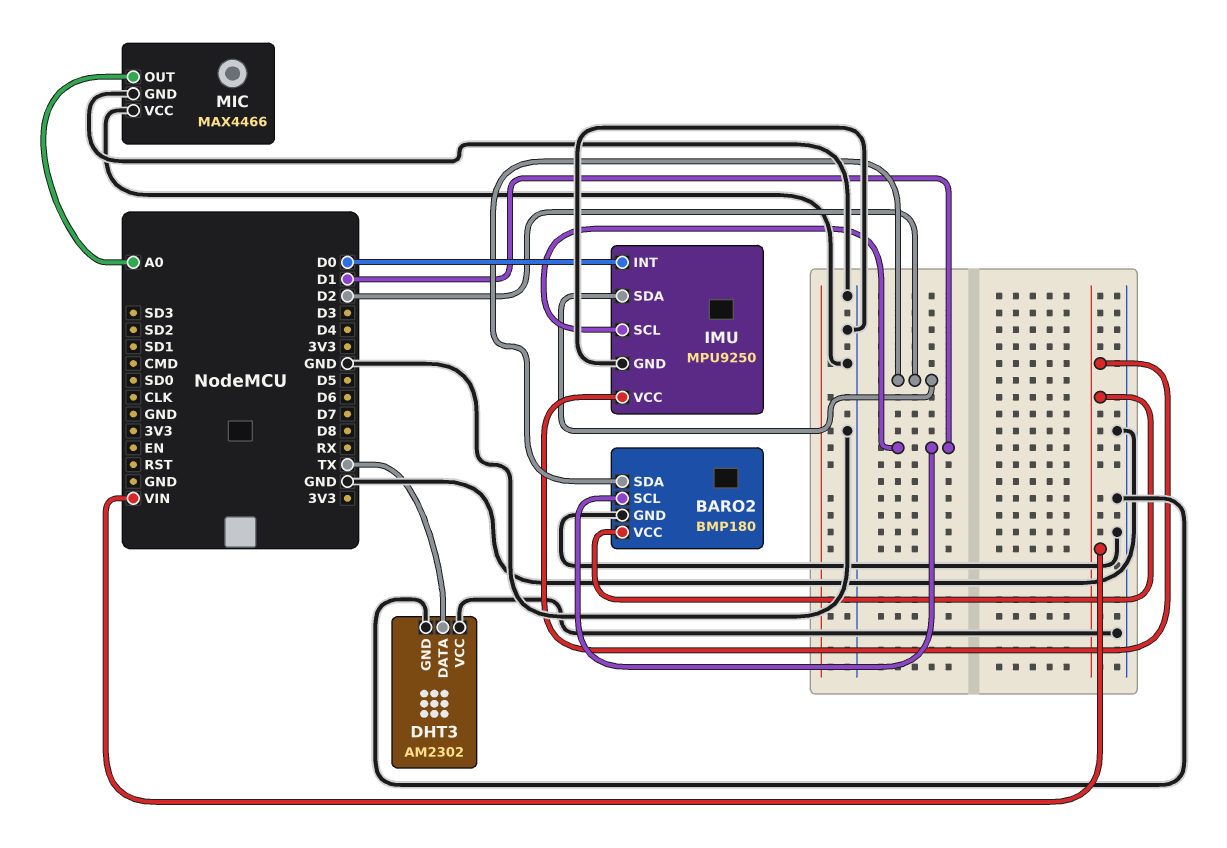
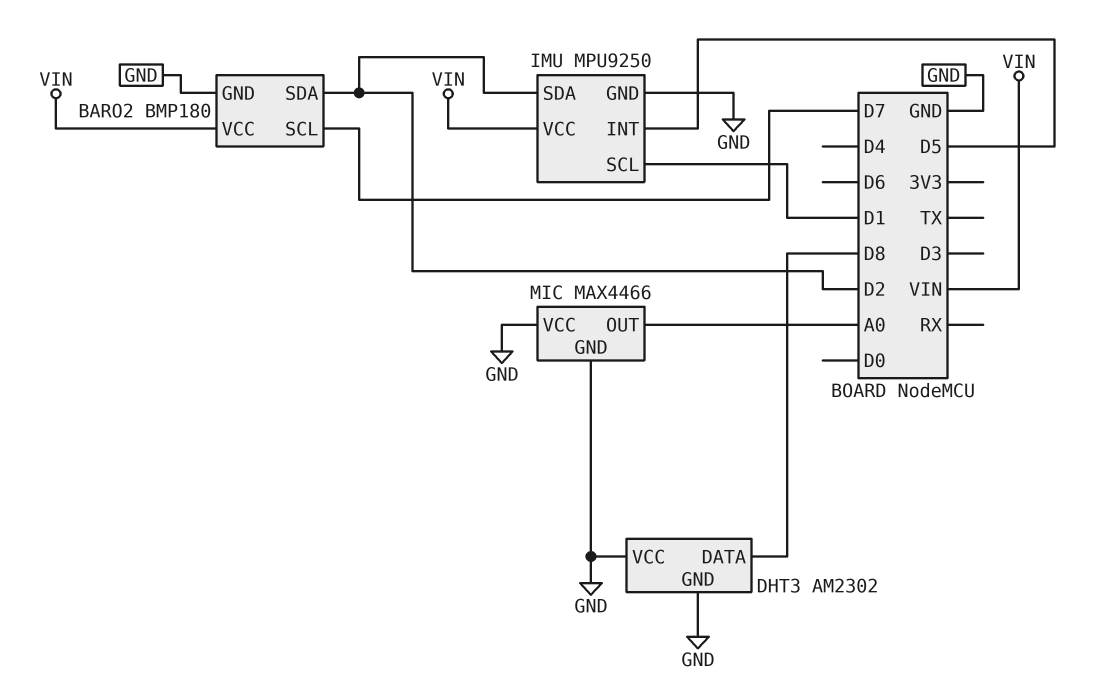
BARO2 pin SCL: D1 -> D7
DHT3 pin DATA: TX -> D8
IMU pin INT: D0 -> D5

